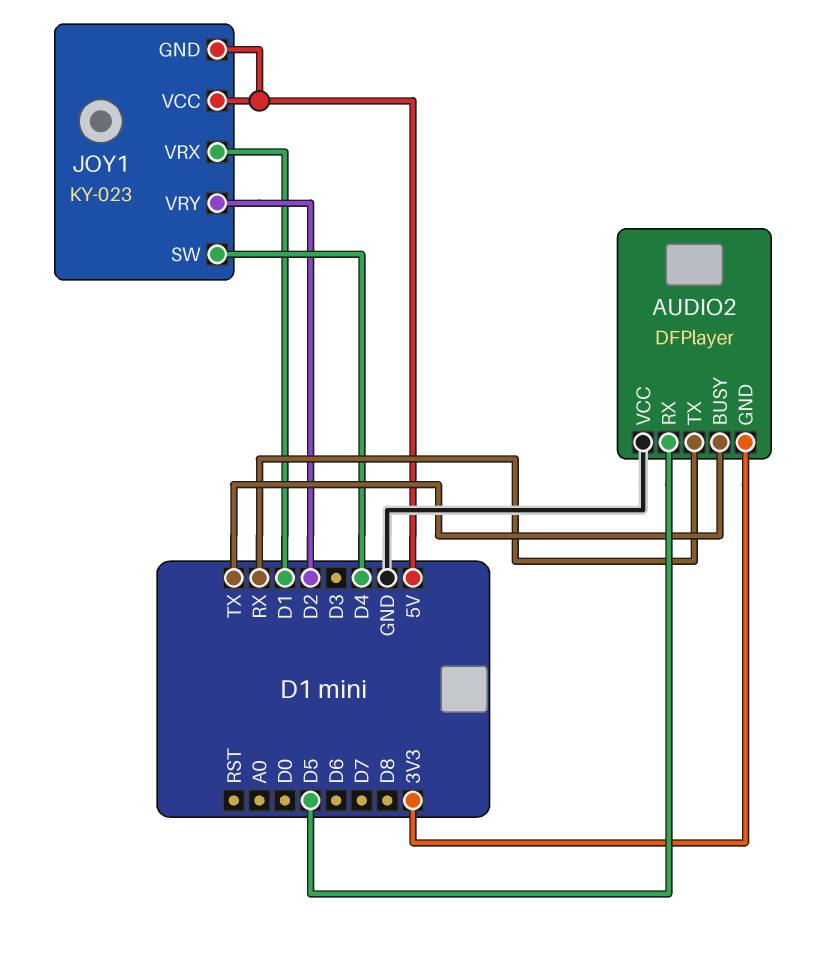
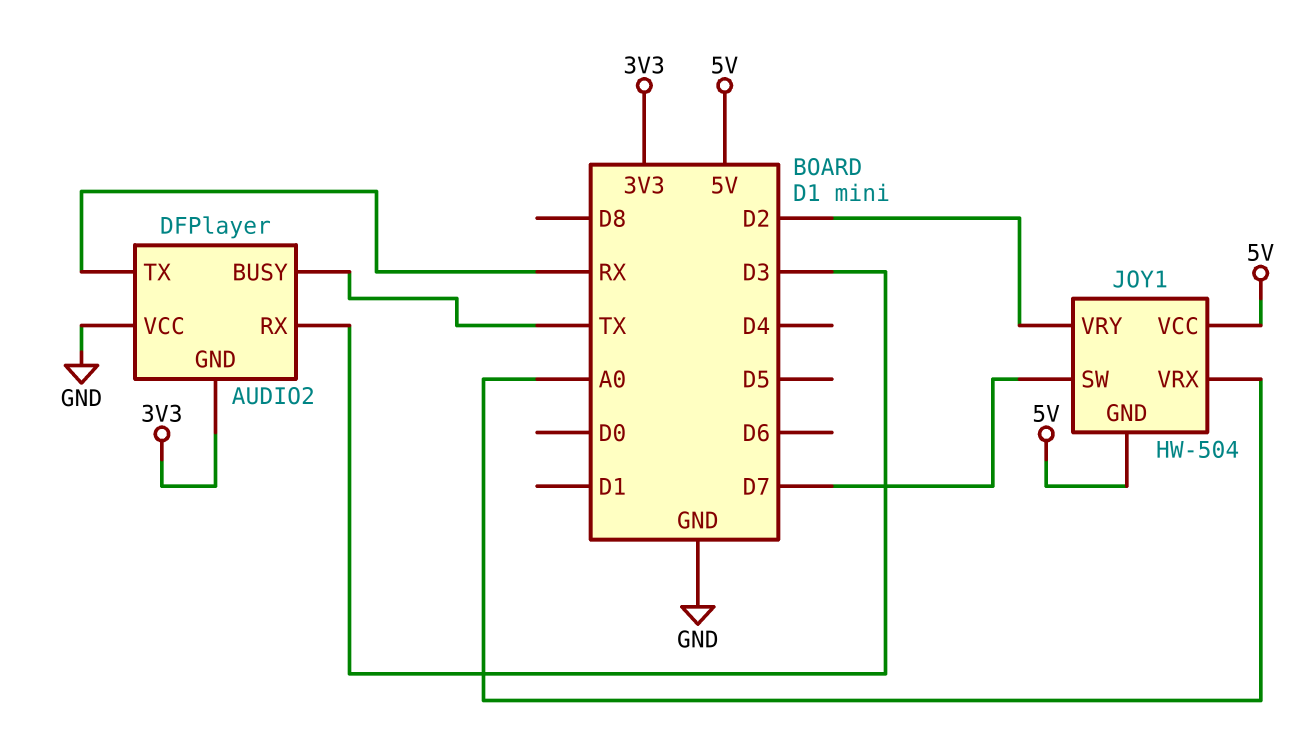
AUDIO2 pin RX: D5 -> D3
JOY1: KY-023 -> HW-504
JOY1 pin SW: D4 -> D7
JOY1 pin VRX: D1 -> A0

